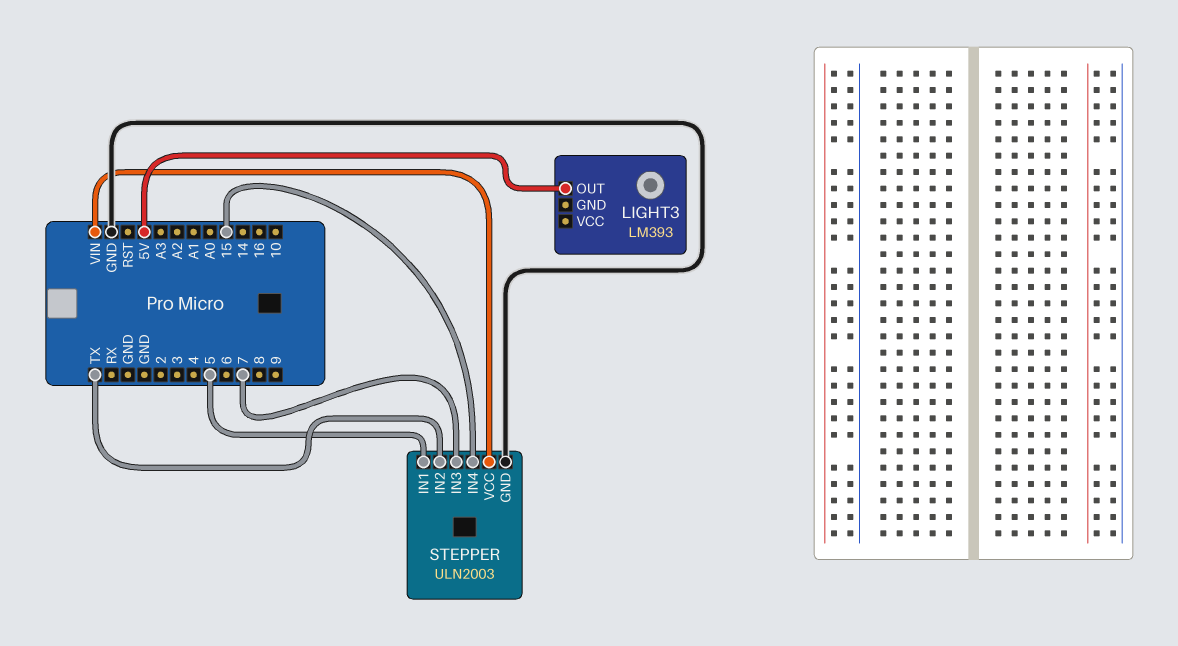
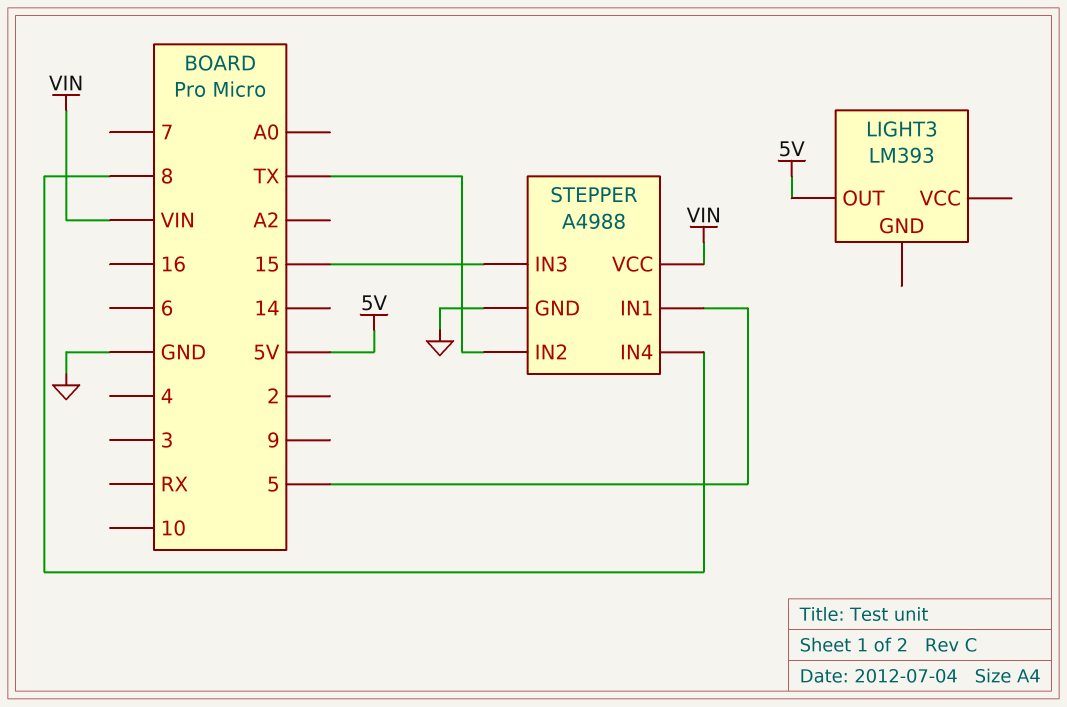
STEPPER: ULN2003 -> A4988
STEPPER pin IN3: 7 -> 15
STEPPER pin IN4: 15 -> 8

